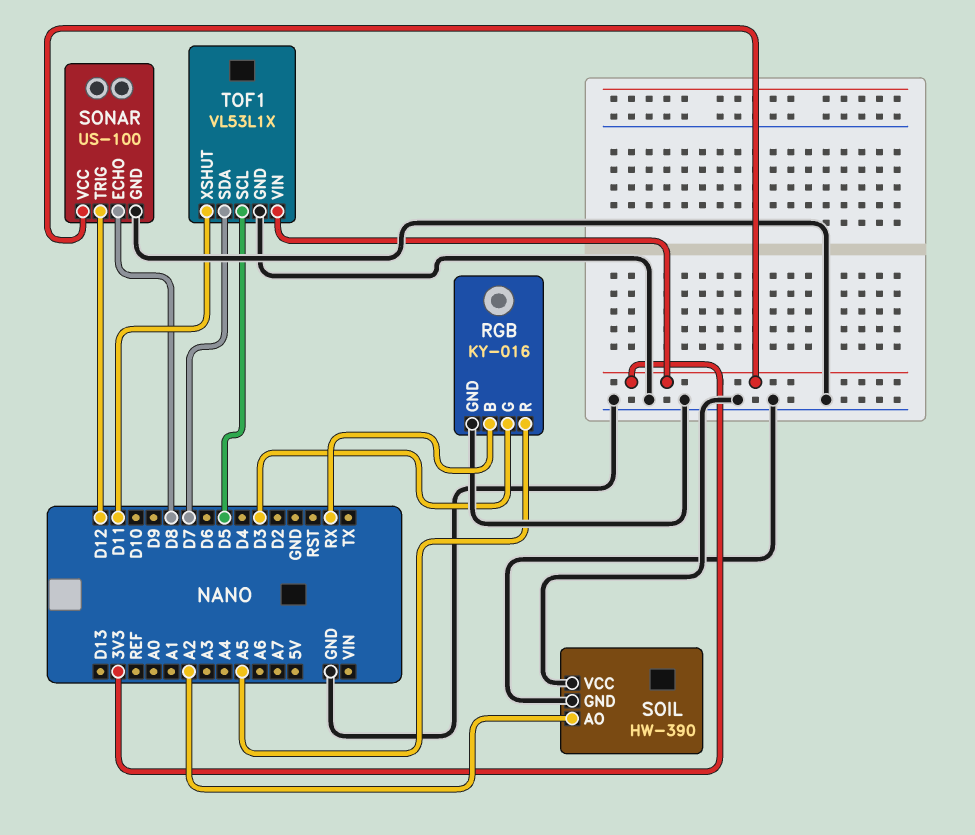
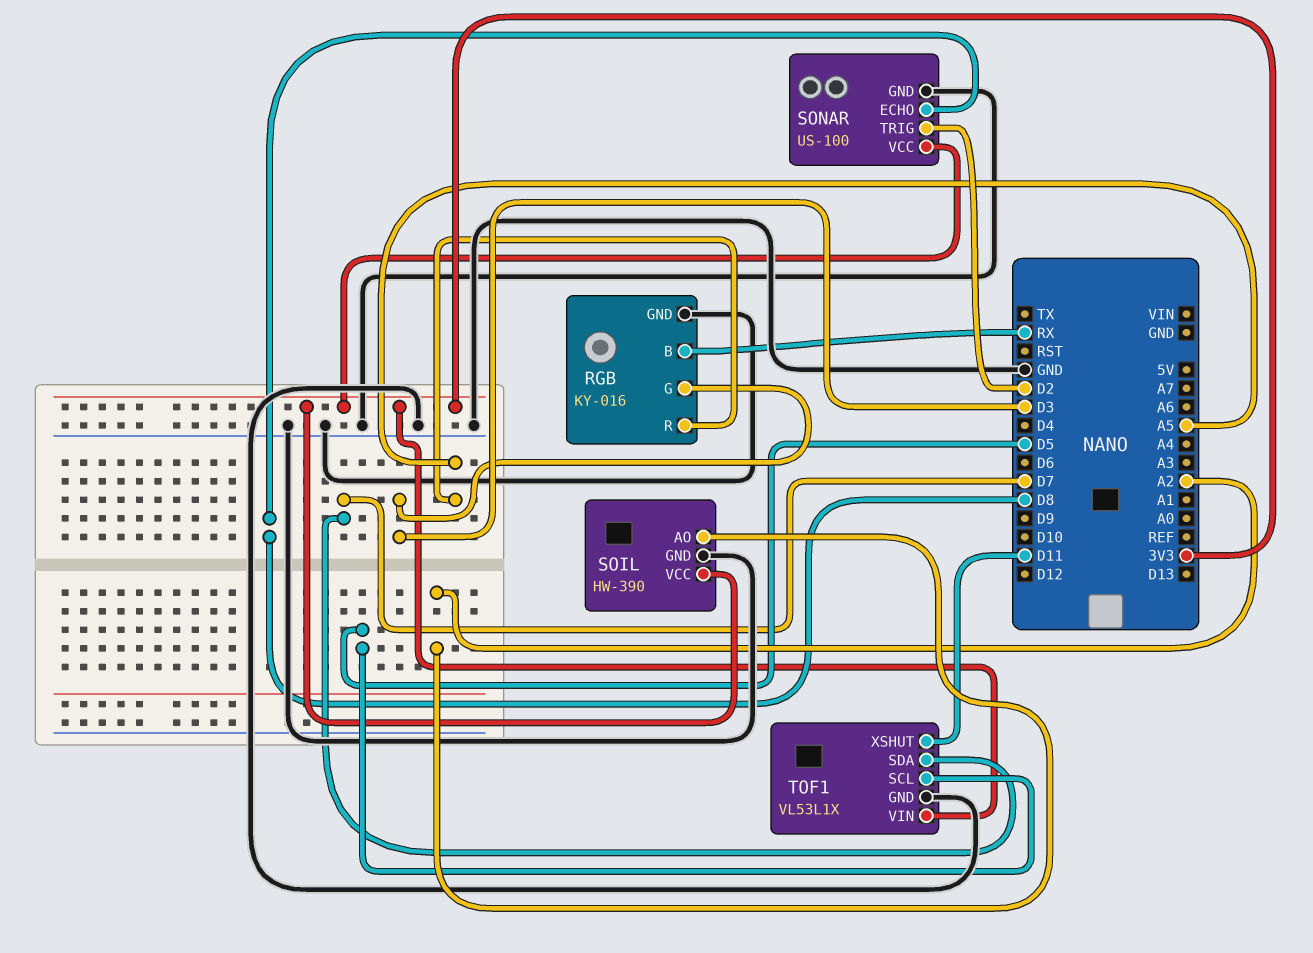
SOIL pin VCC: GND -> 3V3
SONAR pin TRIG: D12 -> D2

